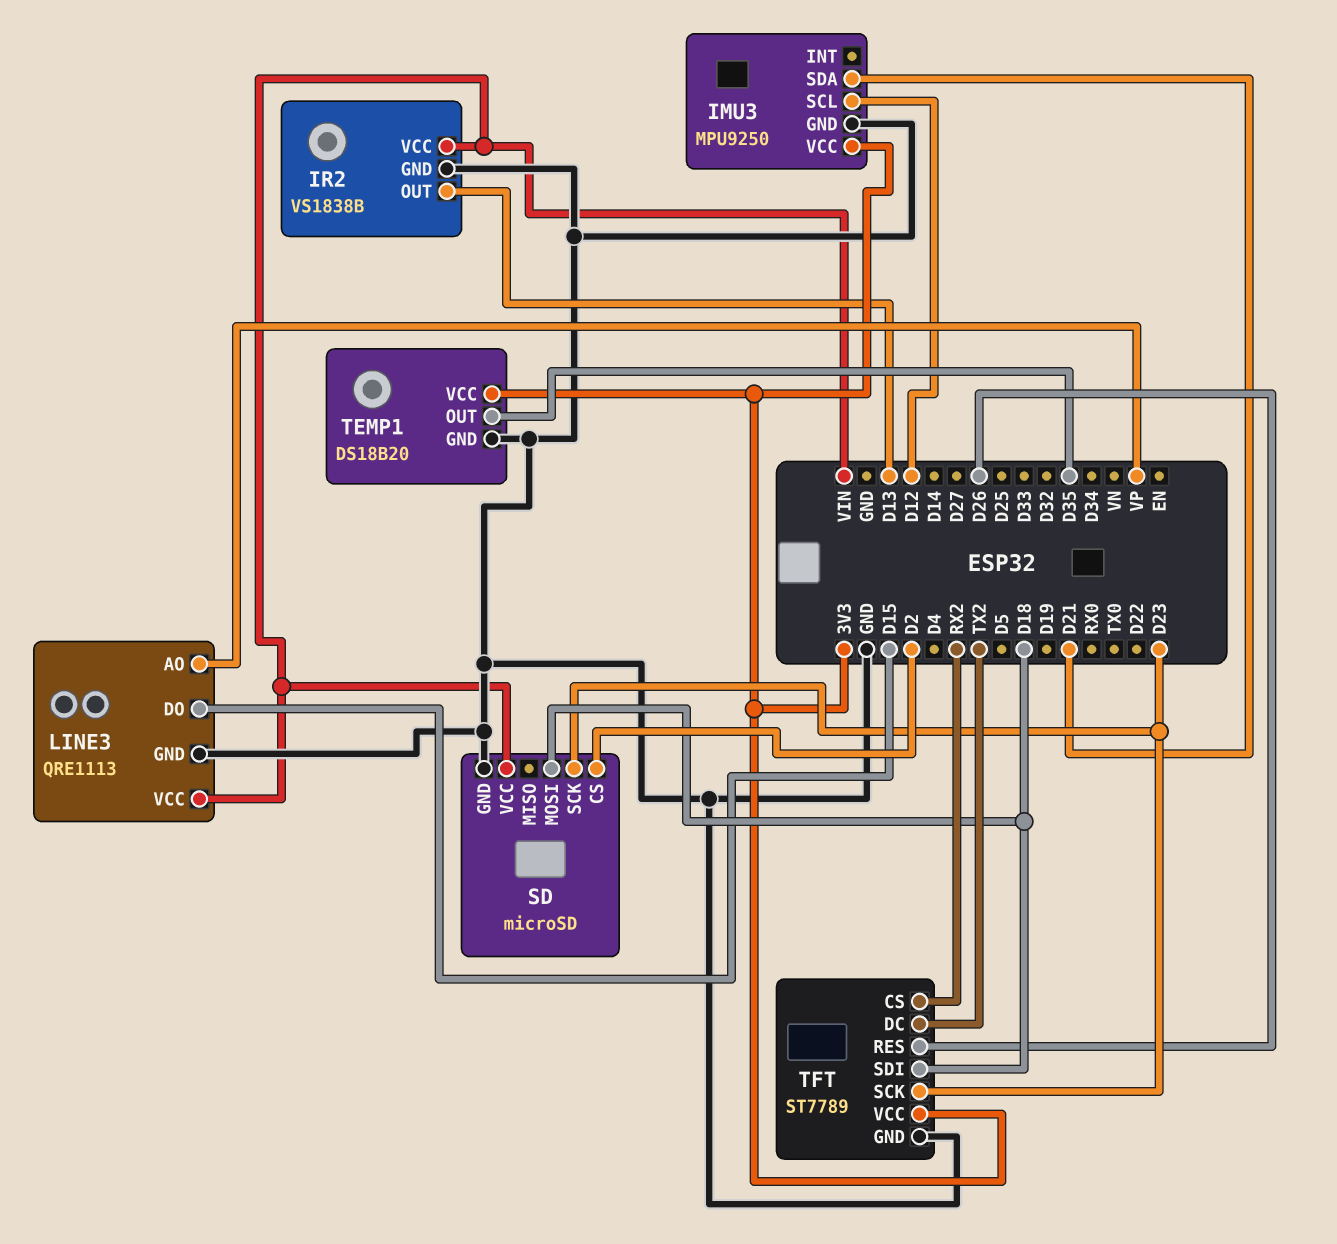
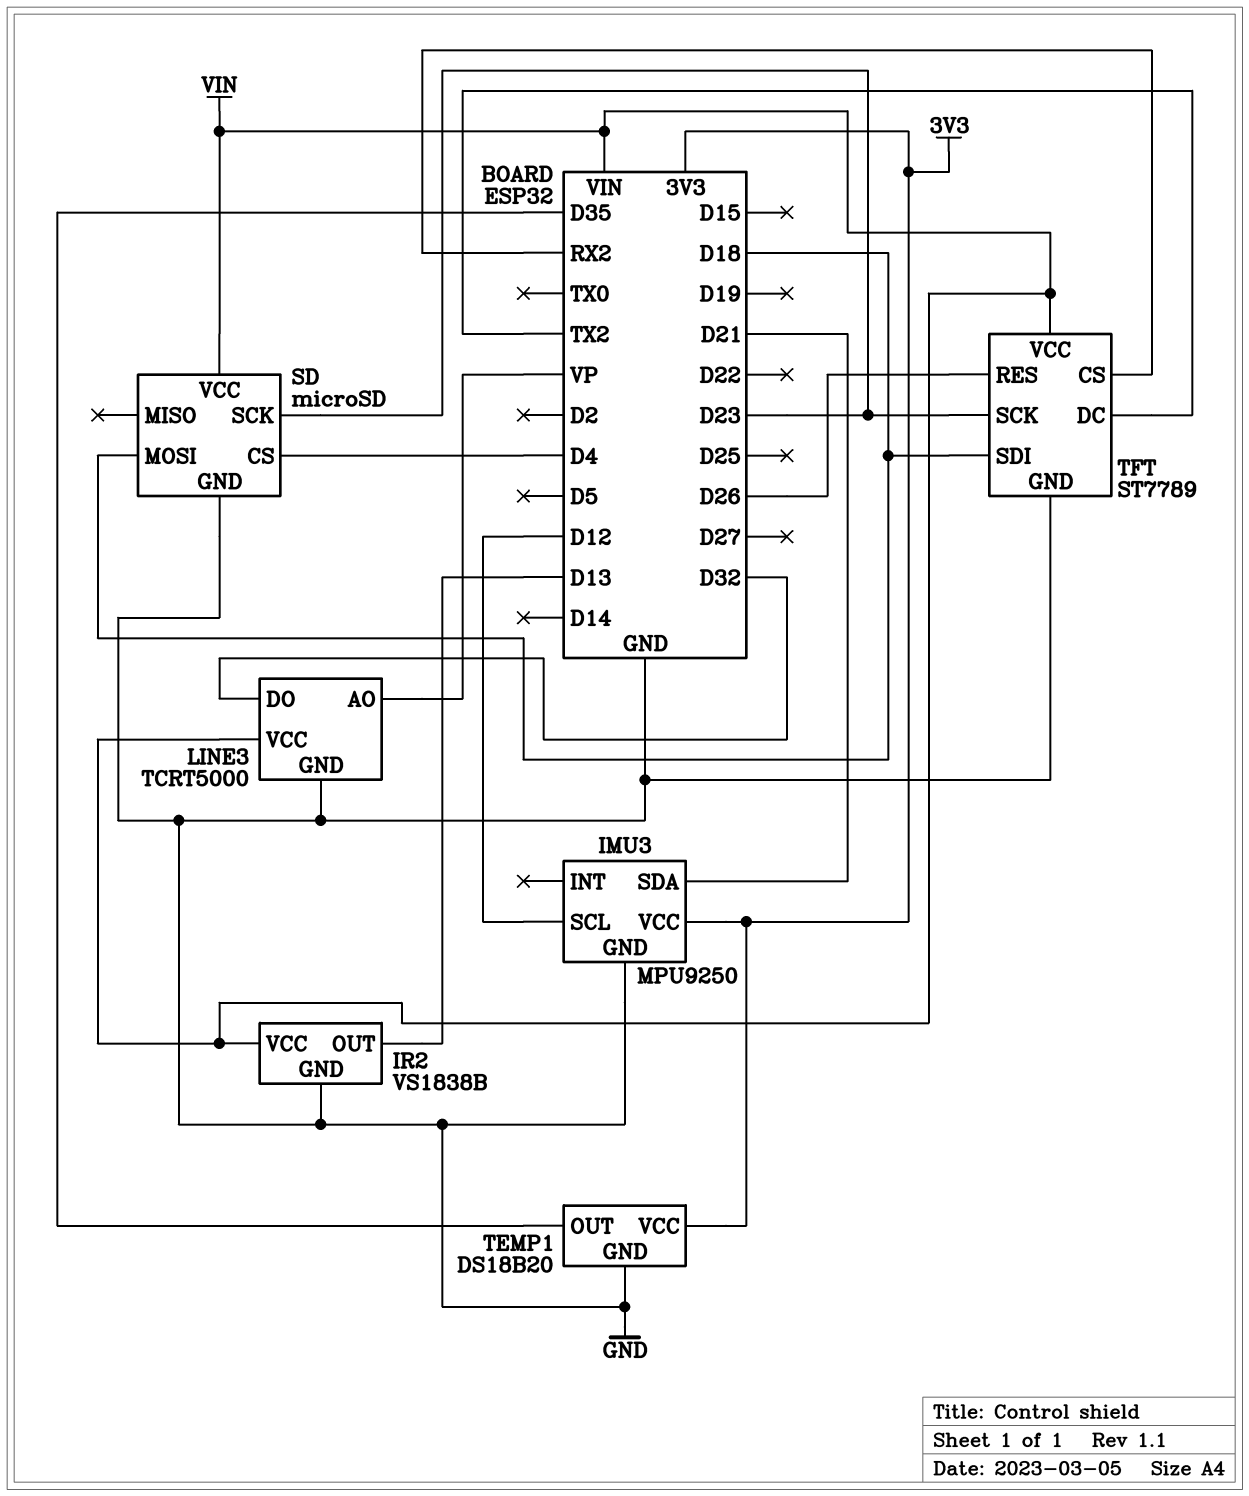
LINE3: QRE1113 -> TCRT5000
LINE3 pin DO: D15 -> D32
SD pin CS: D2 -> D4
TFT pin VCC: 3V3 -> VIN

